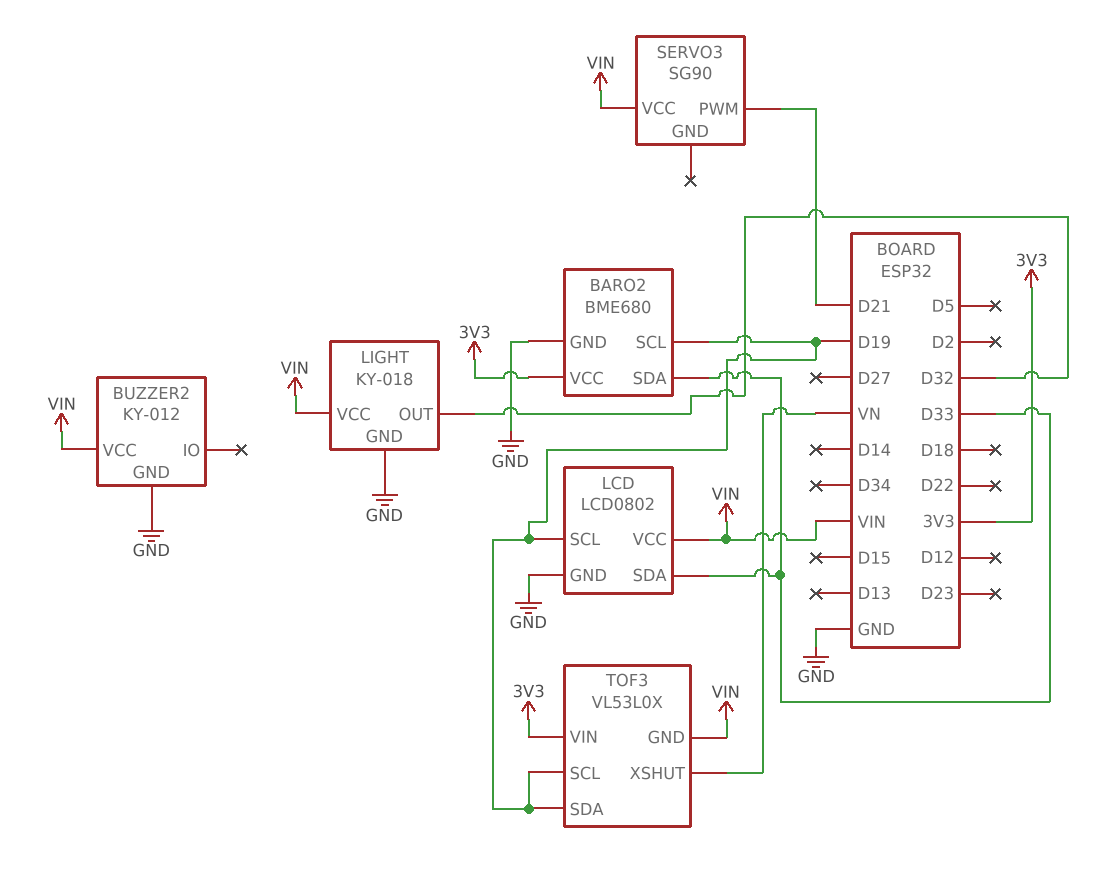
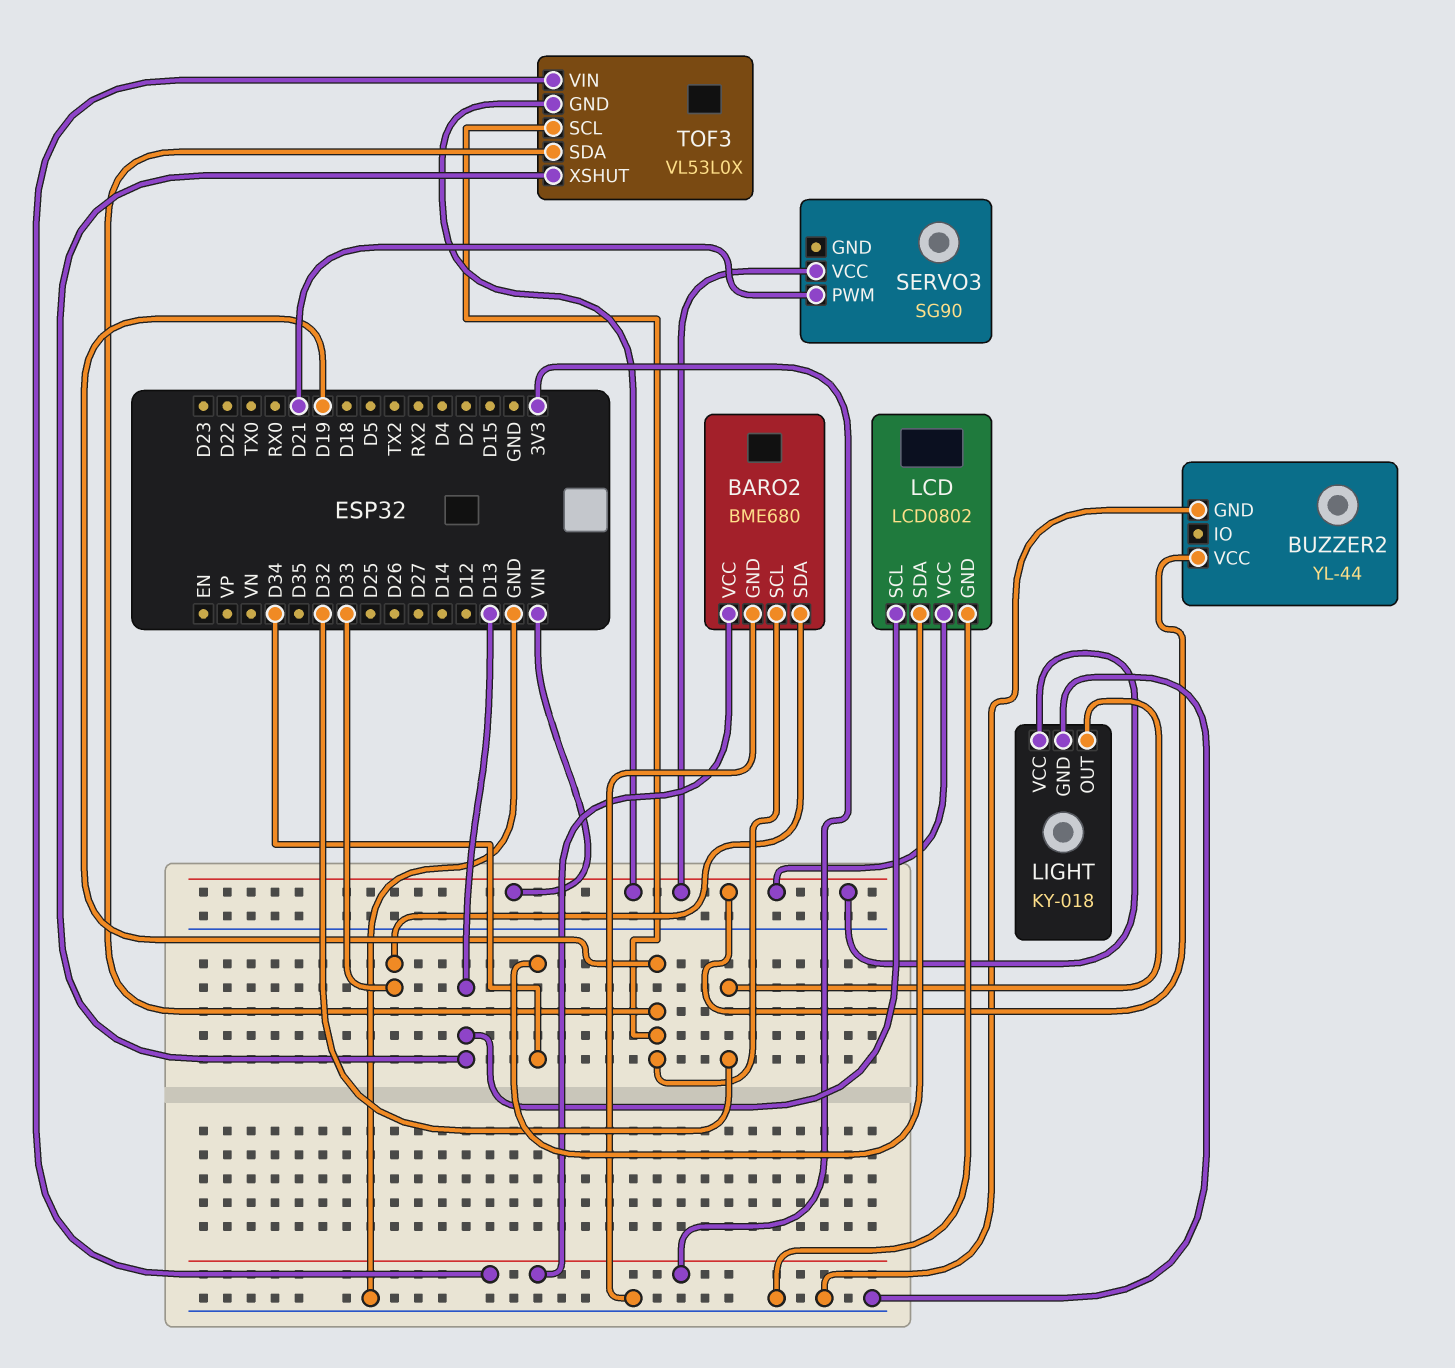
BUZZER2: KY-012 -> YL-44
LCD pin SCL: D19 -> D13
LCD pin SDA: D33 -> D34
TOF3 pin XSHUT: VN -> D13

